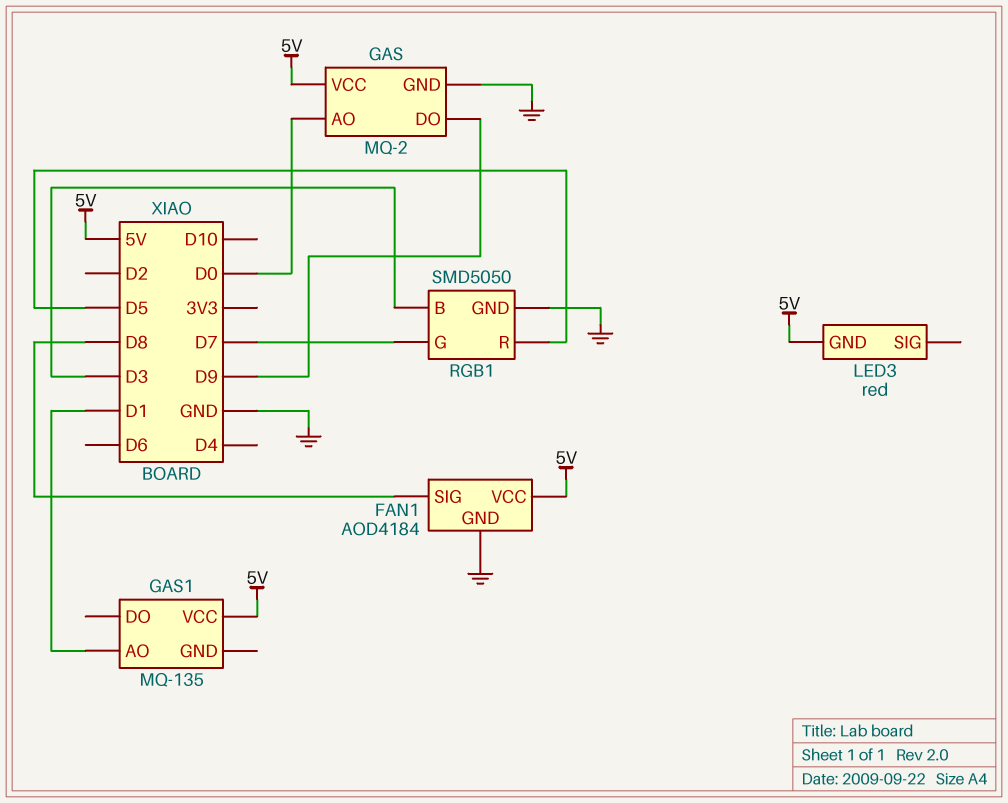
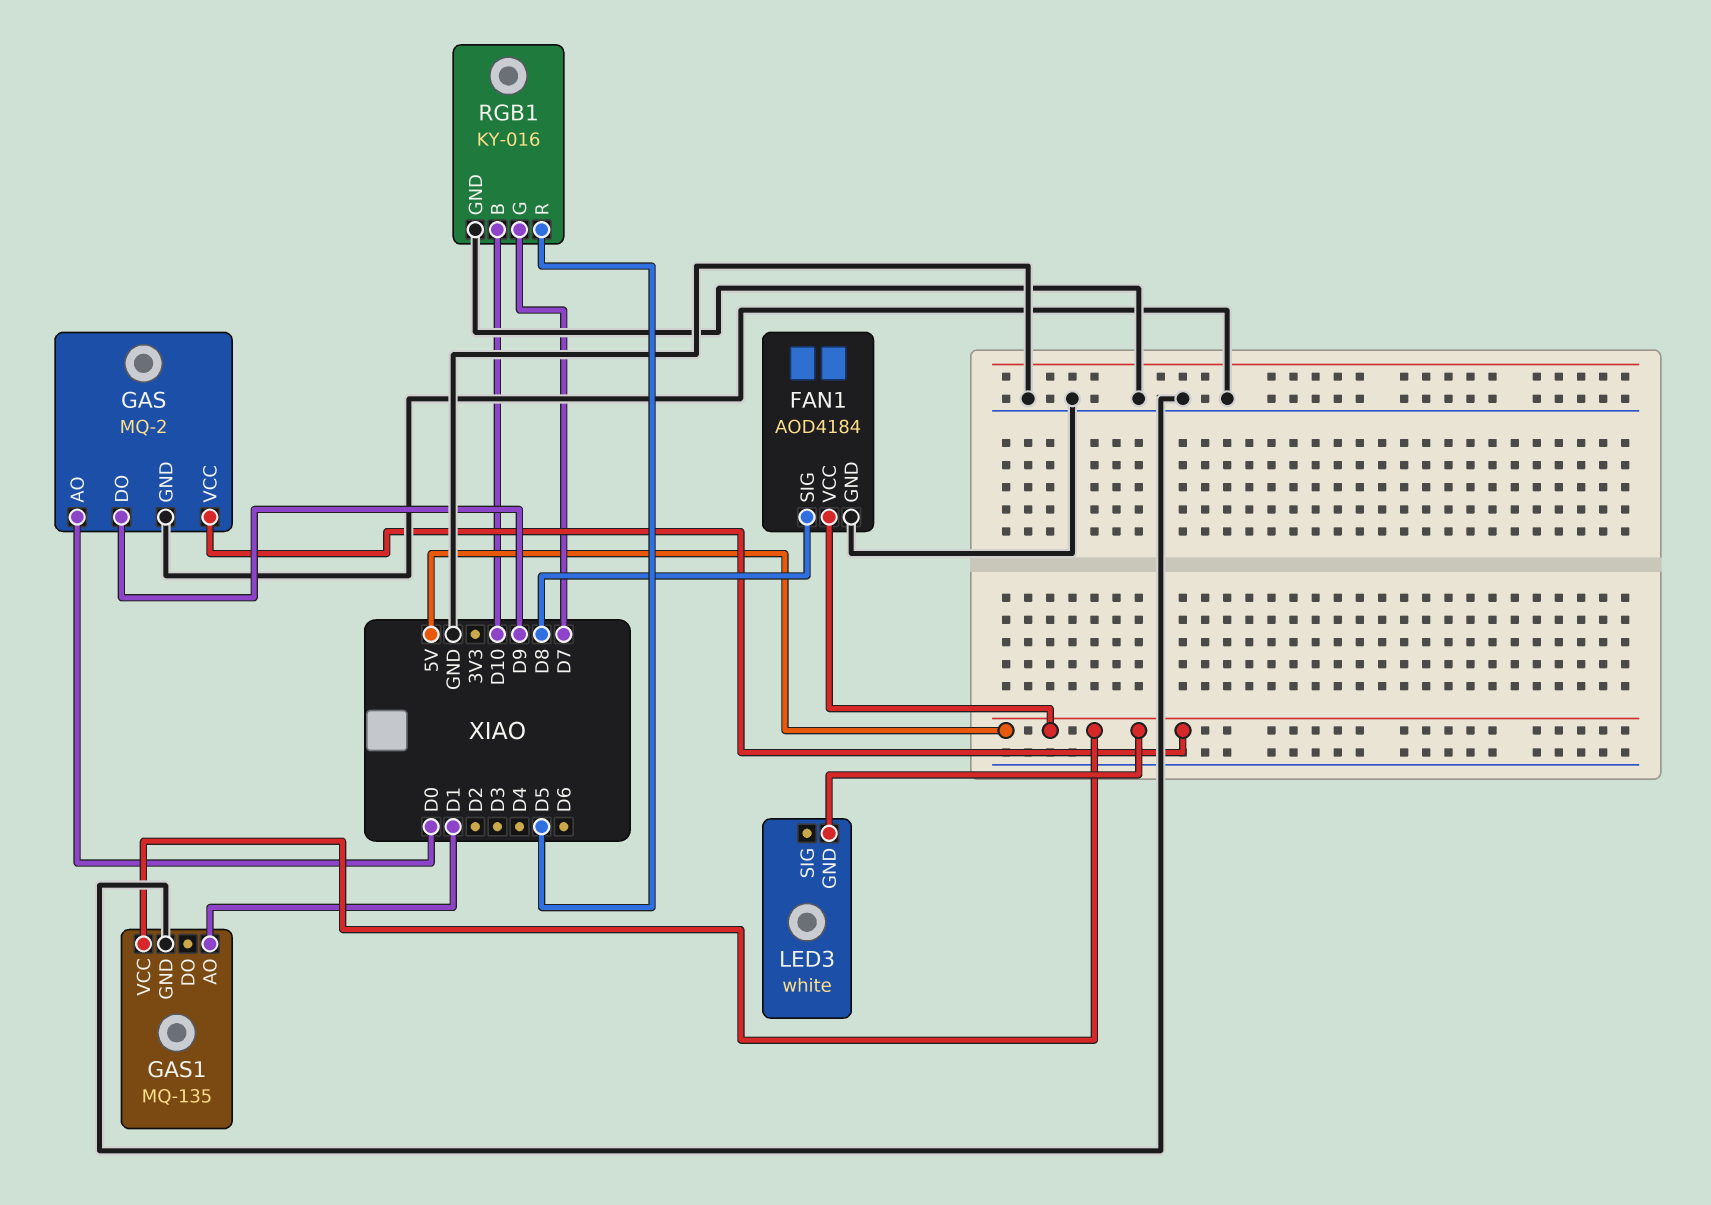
GAS1 pin GND: none -> GND
LED3: red -> white
RGB1: SMD5050 -> KY-016
RGB1 pin B: D3 -> D10

